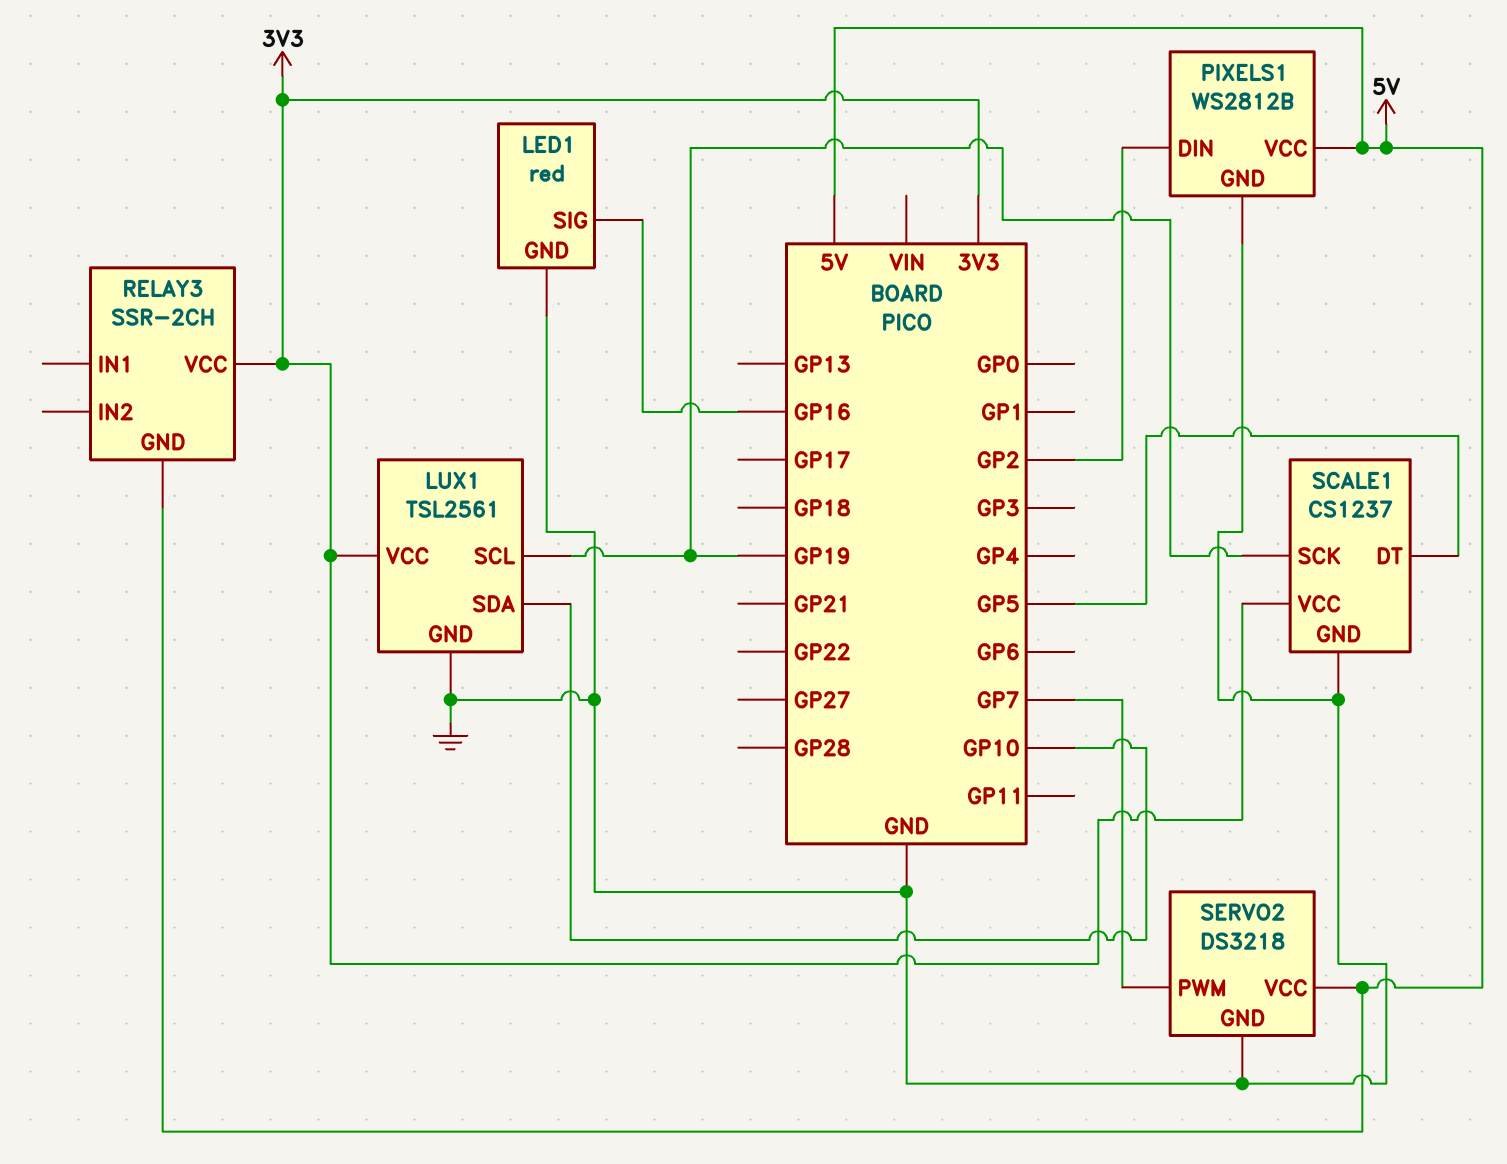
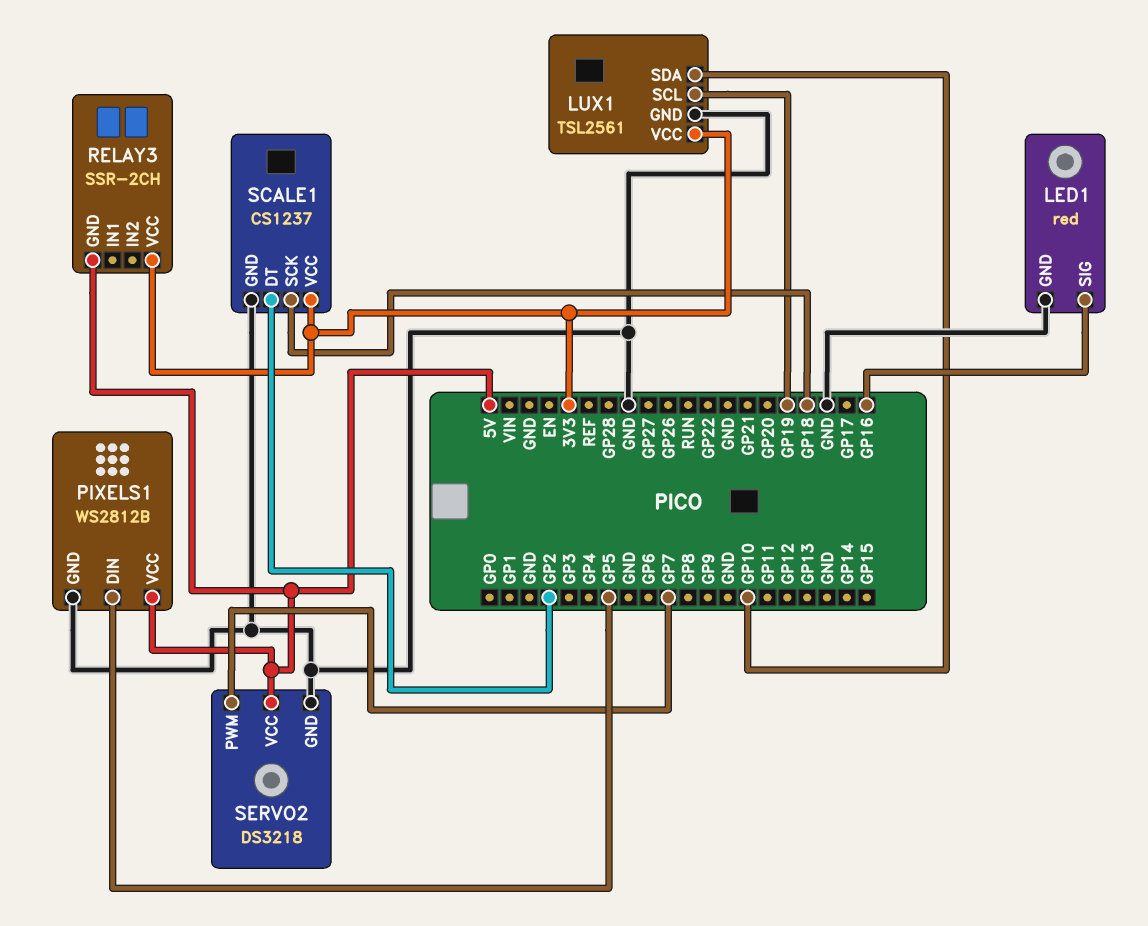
PIXELS1 pin DIN: GP2 -> GP5
SCALE1 pin DT: GP5 -> GP2
SCALE1 pin SCK: GP19 -> GP18

